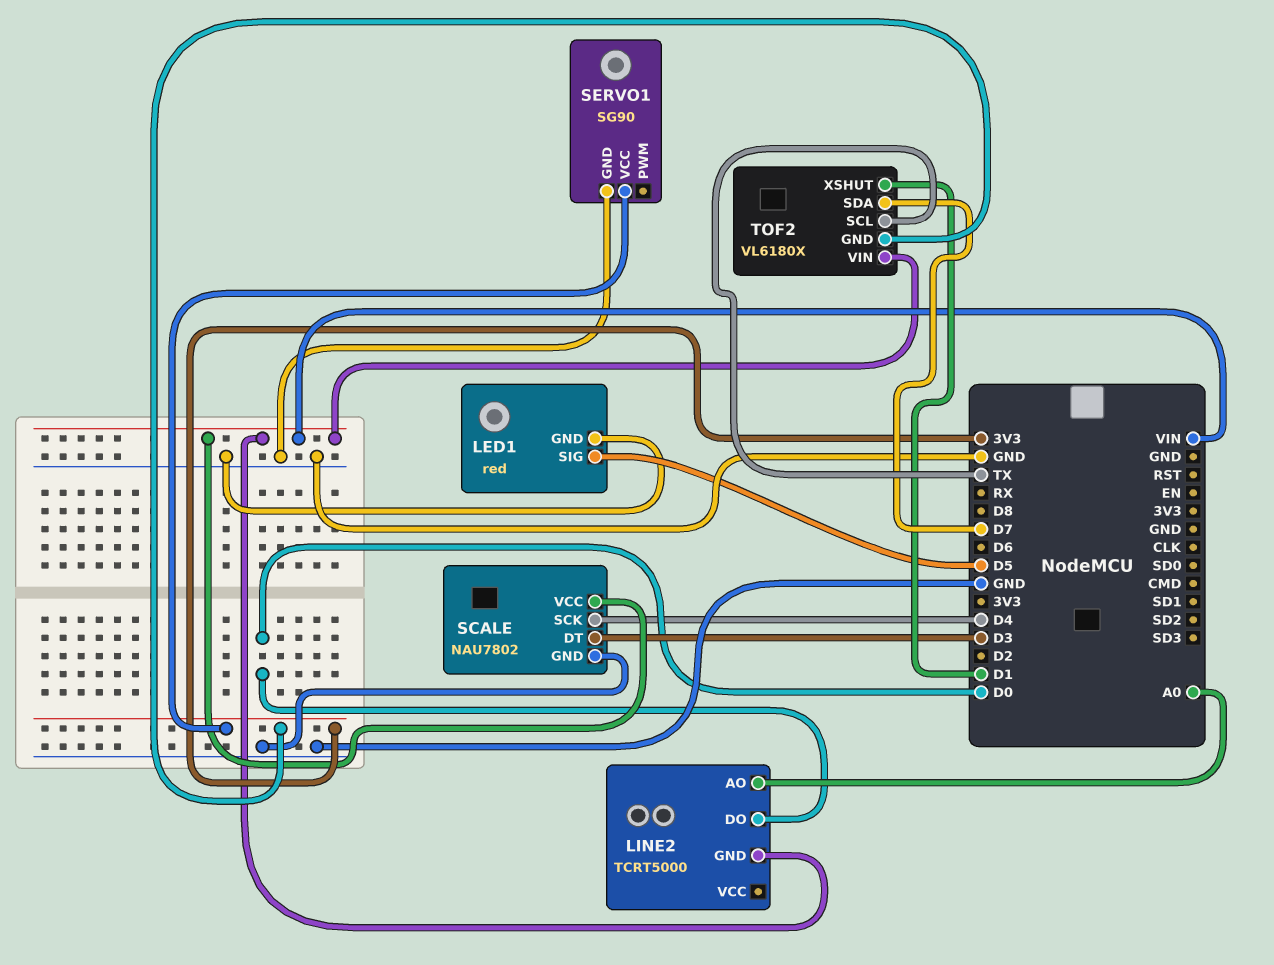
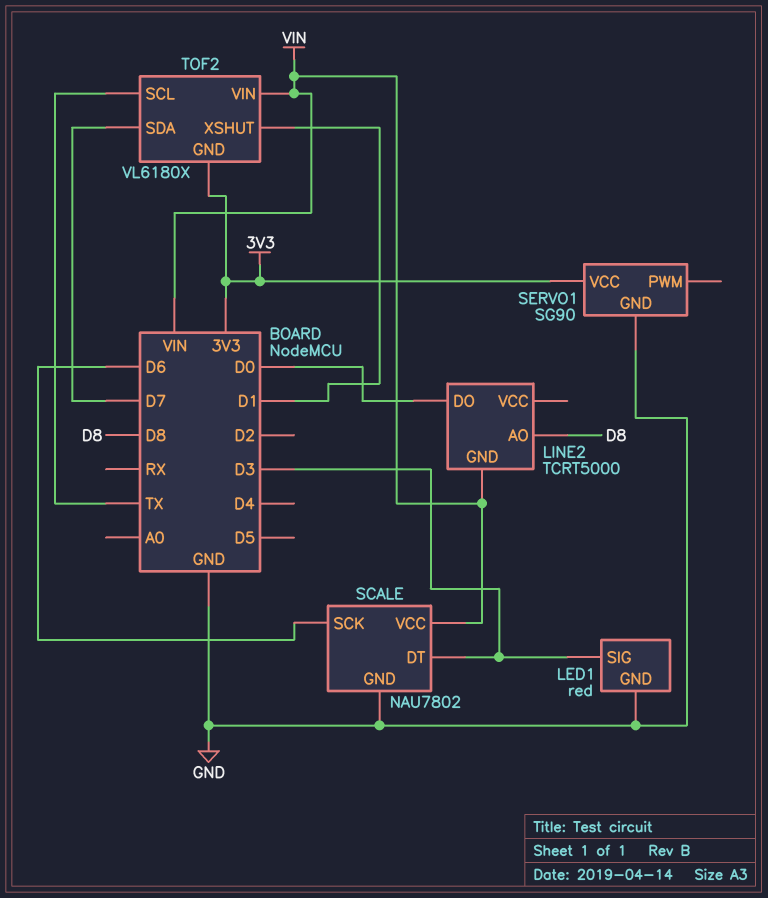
LED1 pin SIG: D5 -> D3
LINE2 pin AO: A0 -> D8
SCALE pin SCK: D4 -> D6

